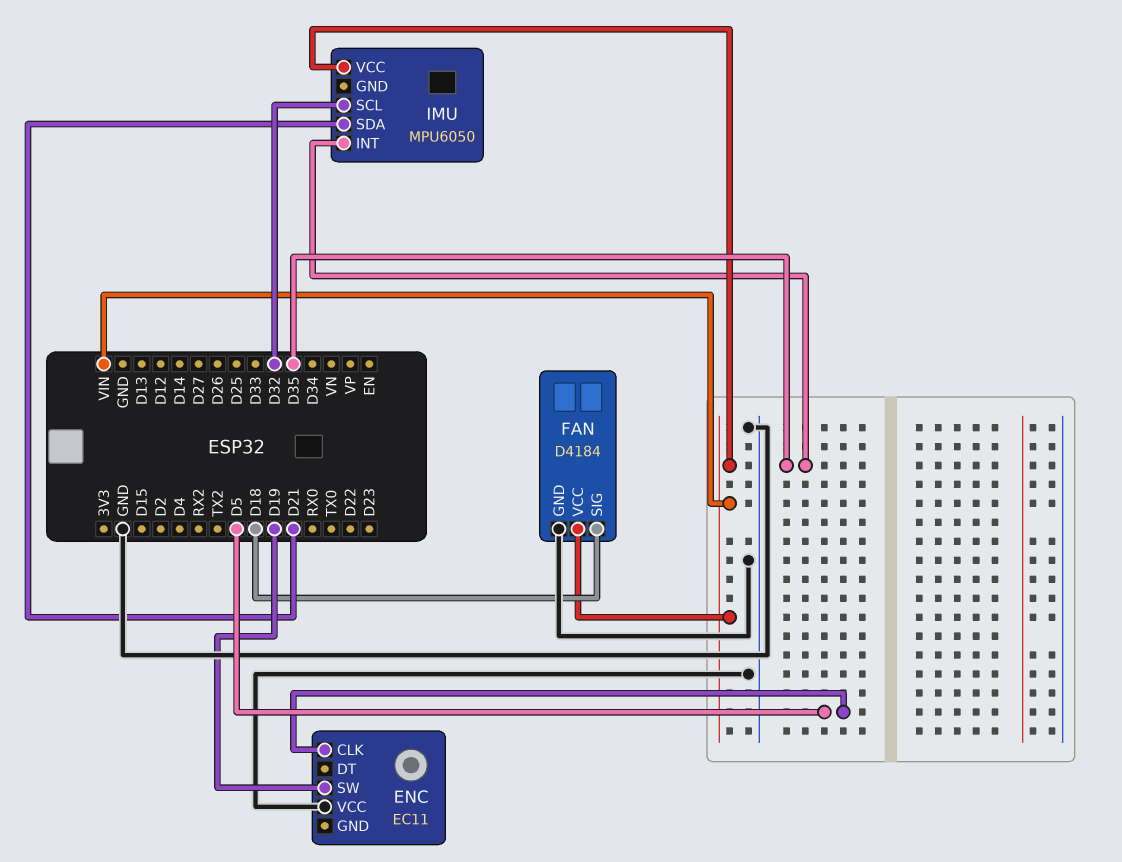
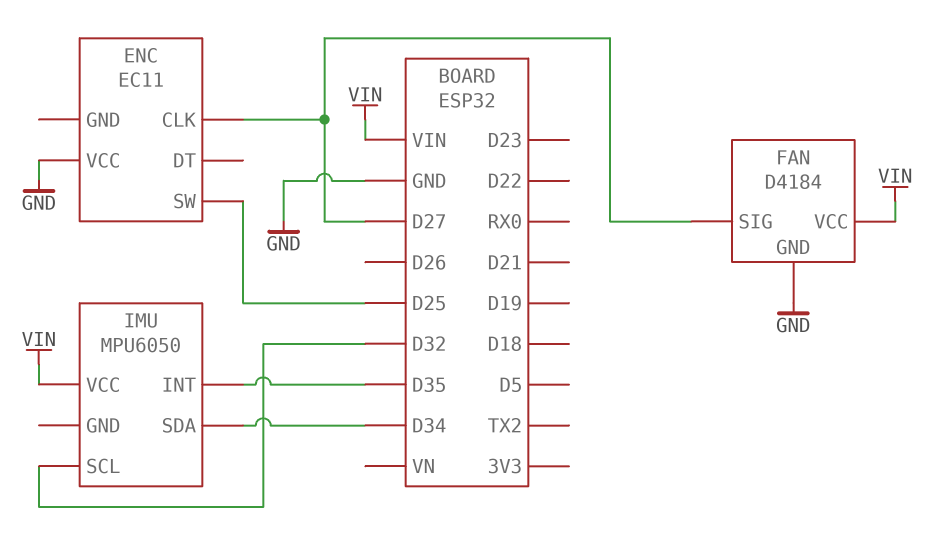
ENC pin CLK: D5 -> D27
ENC pin SW: D19 -> D25
FAN pin SIG: D18 -> D27
IMU pin SDA: D21 -> D34

